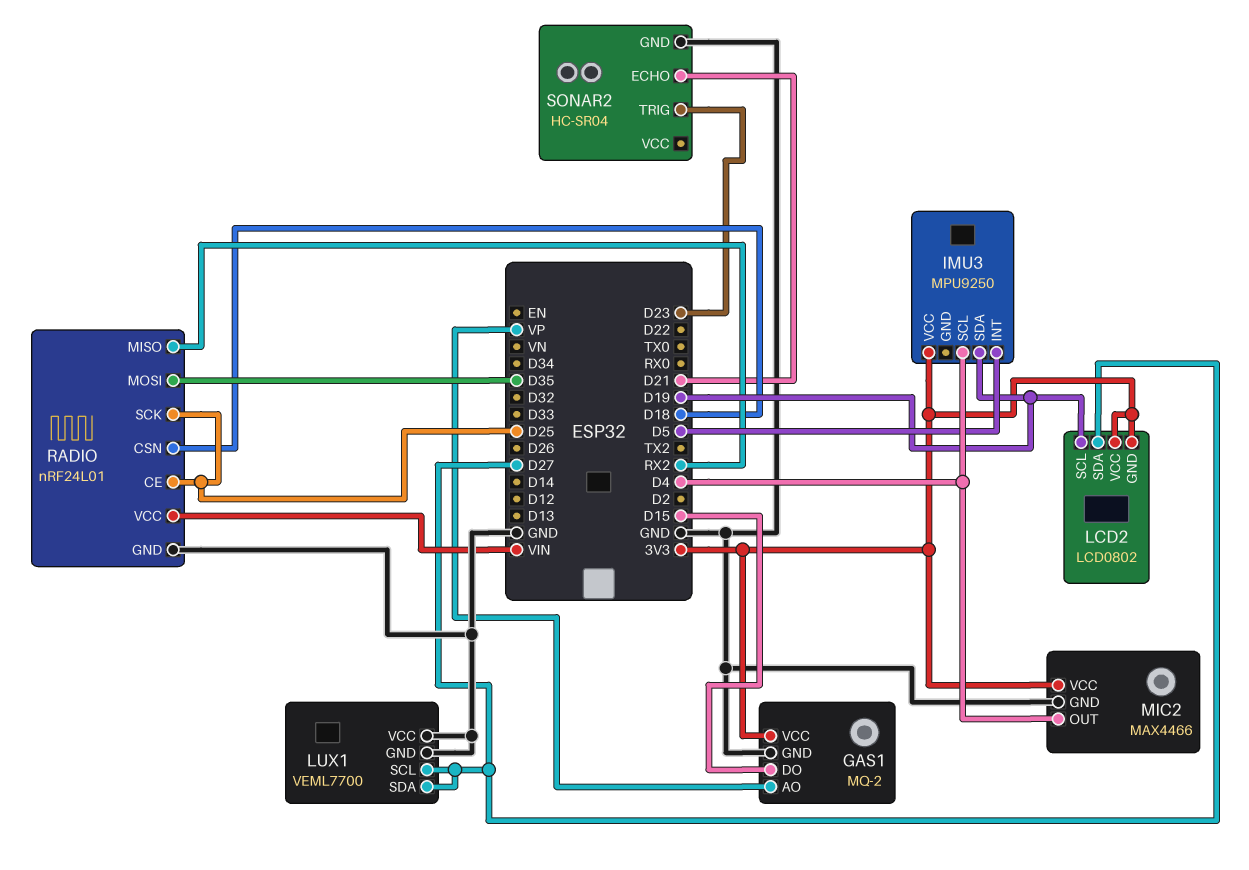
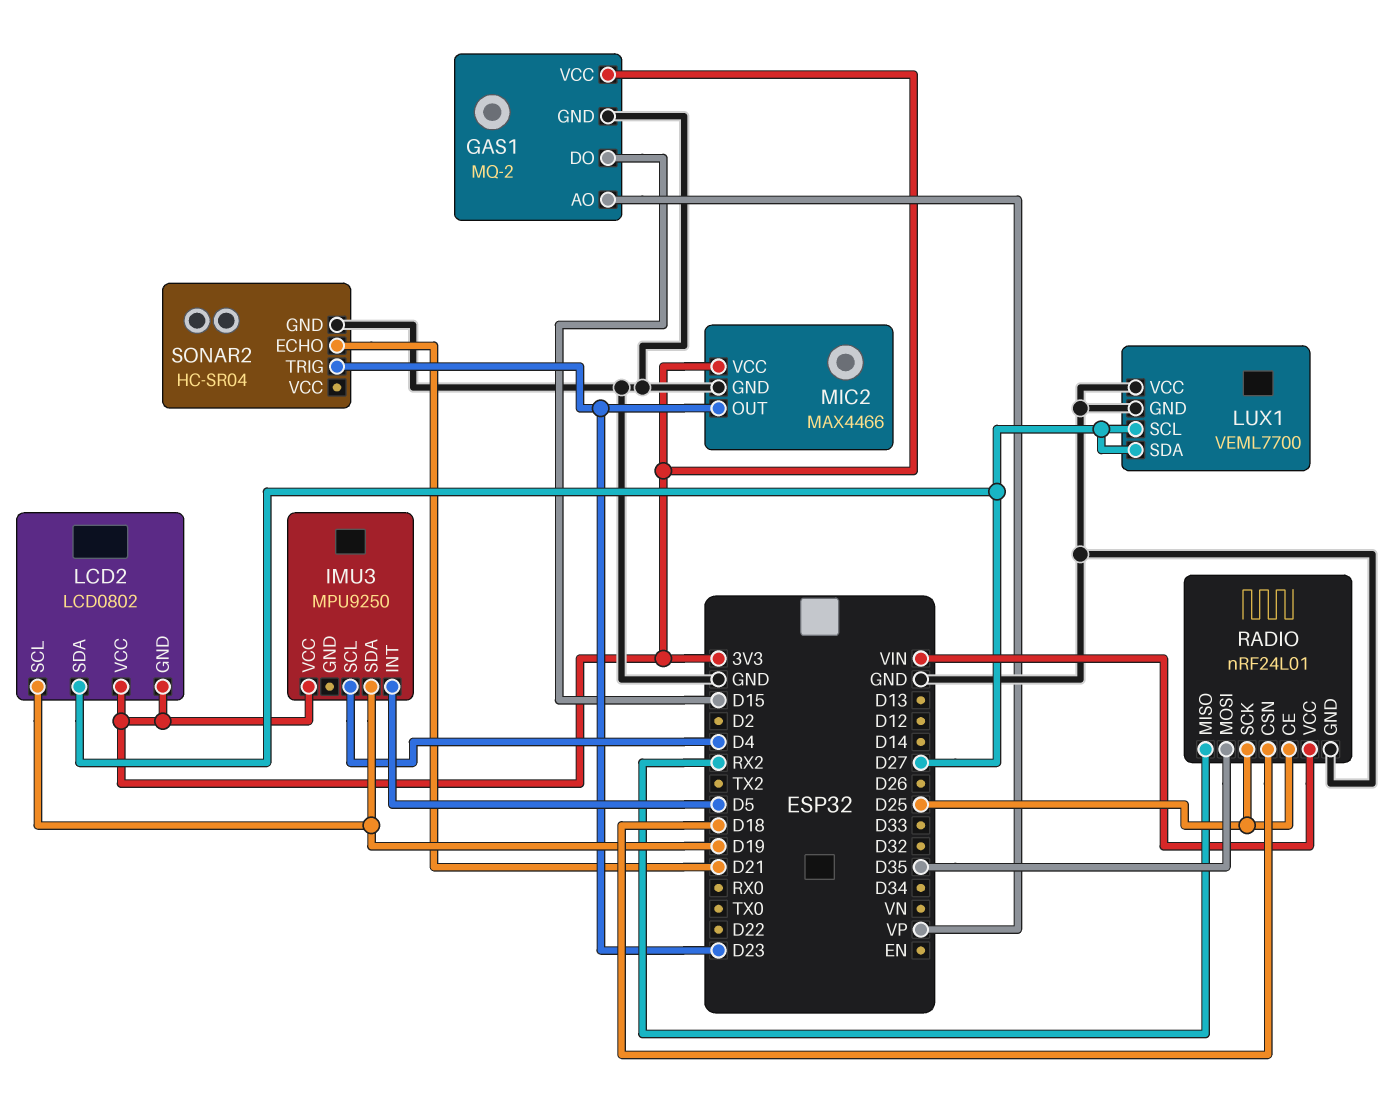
MIC2 pin OUT: D4 -> D23

